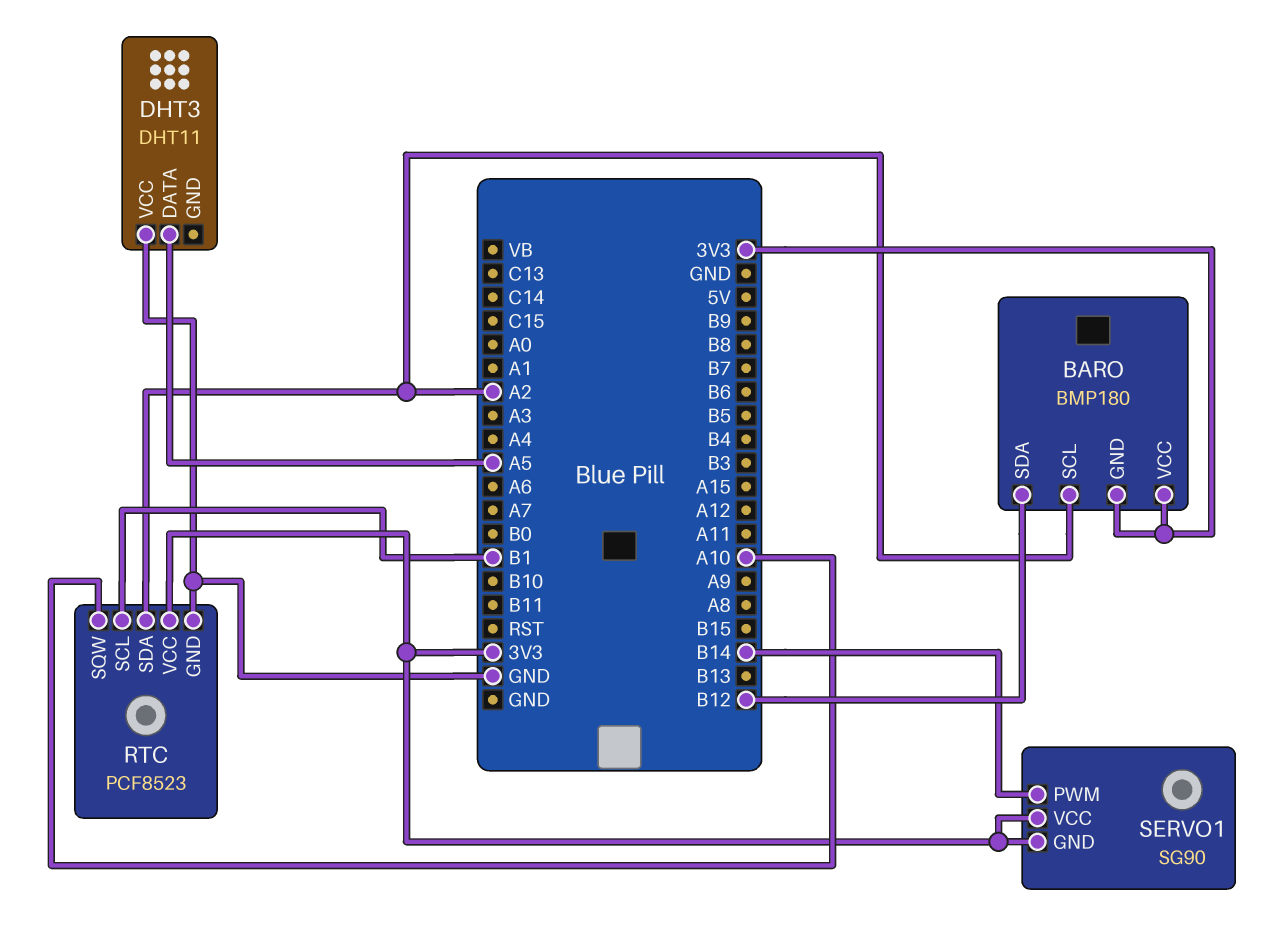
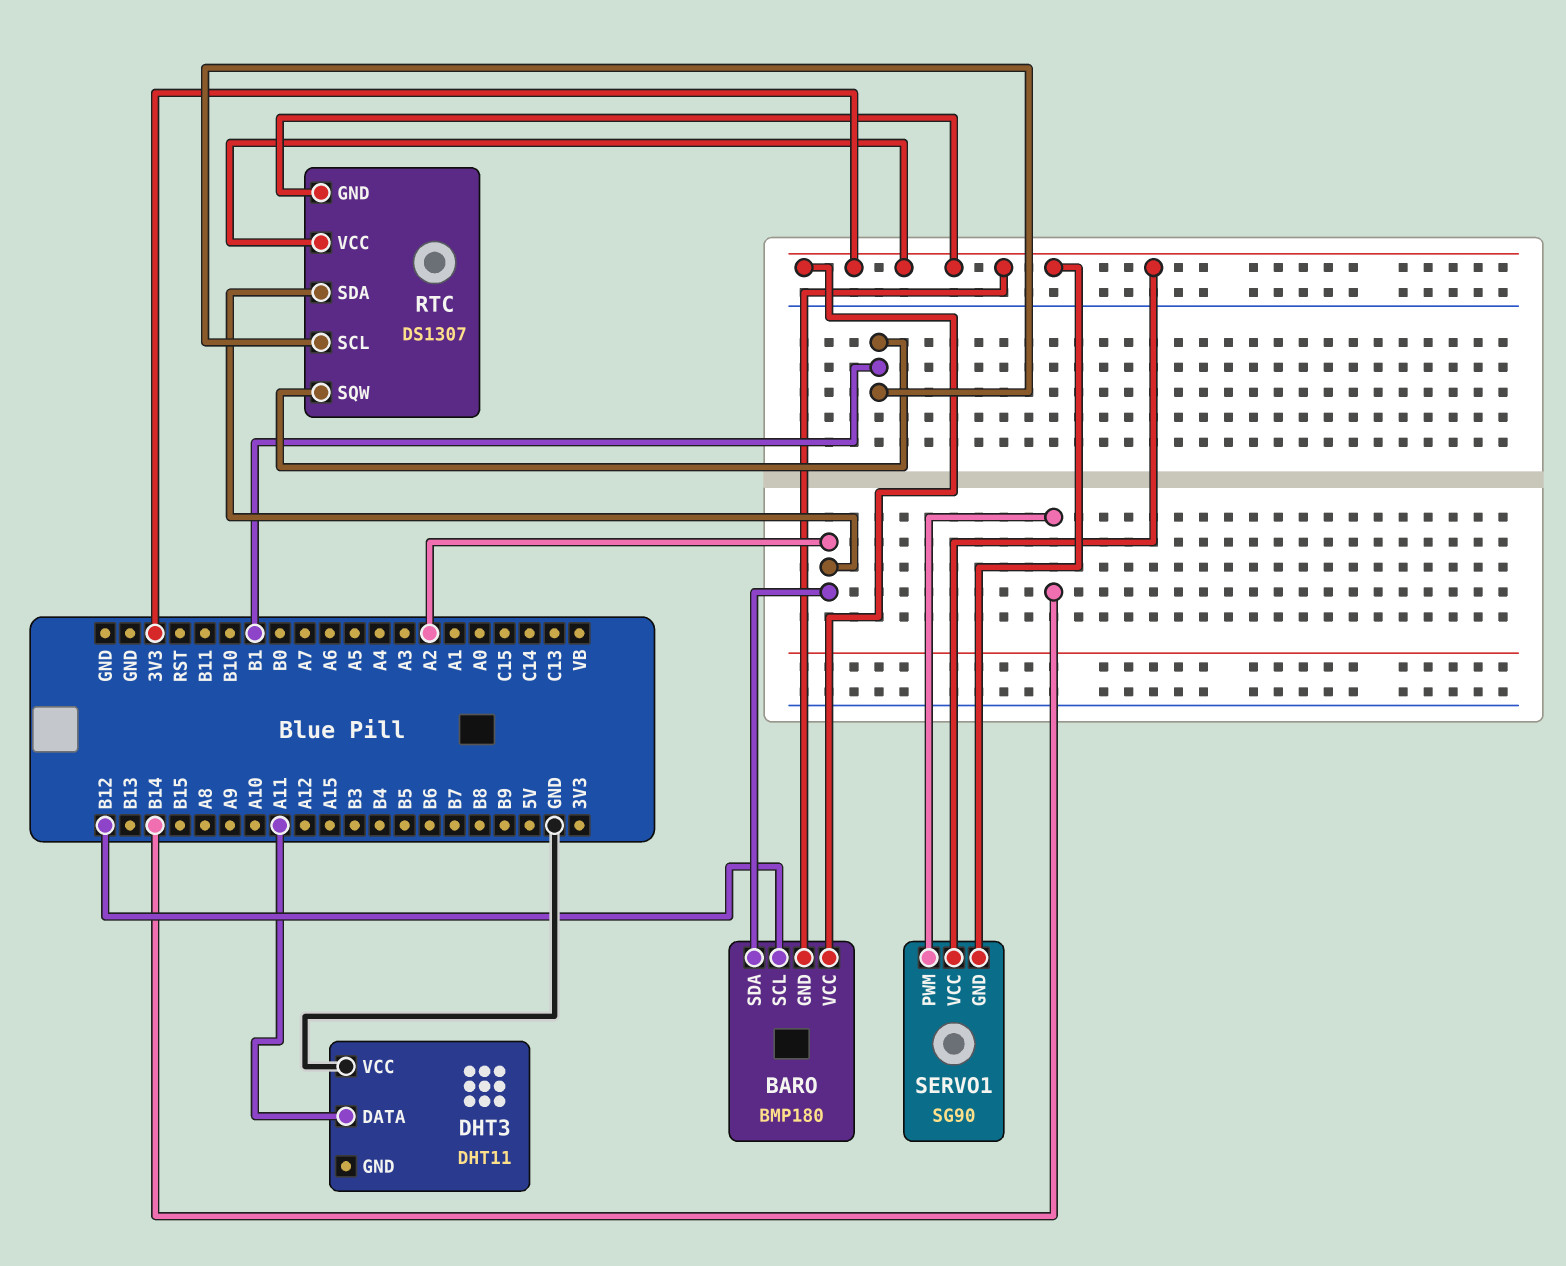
BARO pin SCL: A2 -> B12
BARO pin SDA: B12 -> A2
DHT3 pin DATA: A5 -> A11
RTC: PCF8523 -> DS1307
RTC pin GND: GND -> 3V3
RTC pin SQW: A10 -> B1

